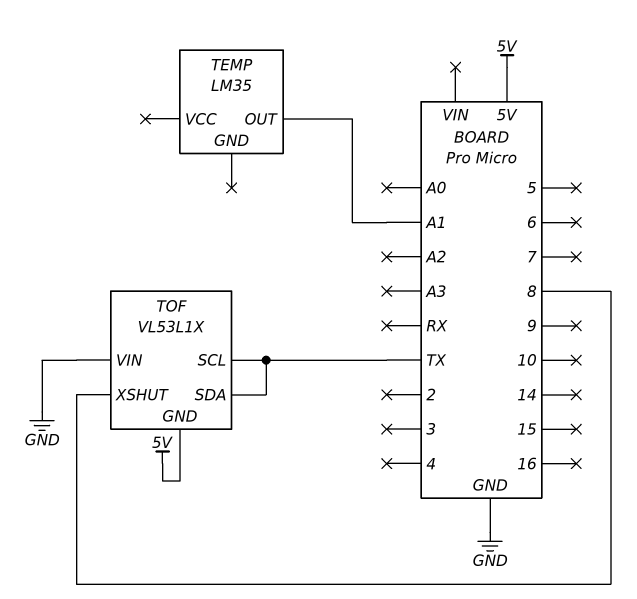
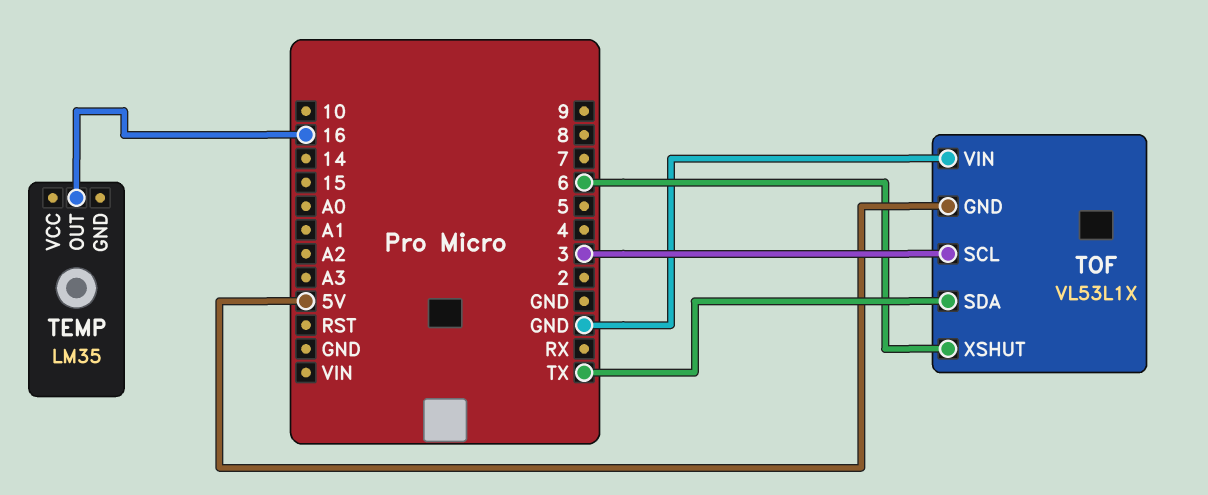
TEMP pin OUT: A1 -> 16
TOF pin SCL: TX -> 3
TOF pin XSHUT: 8 -> 6

